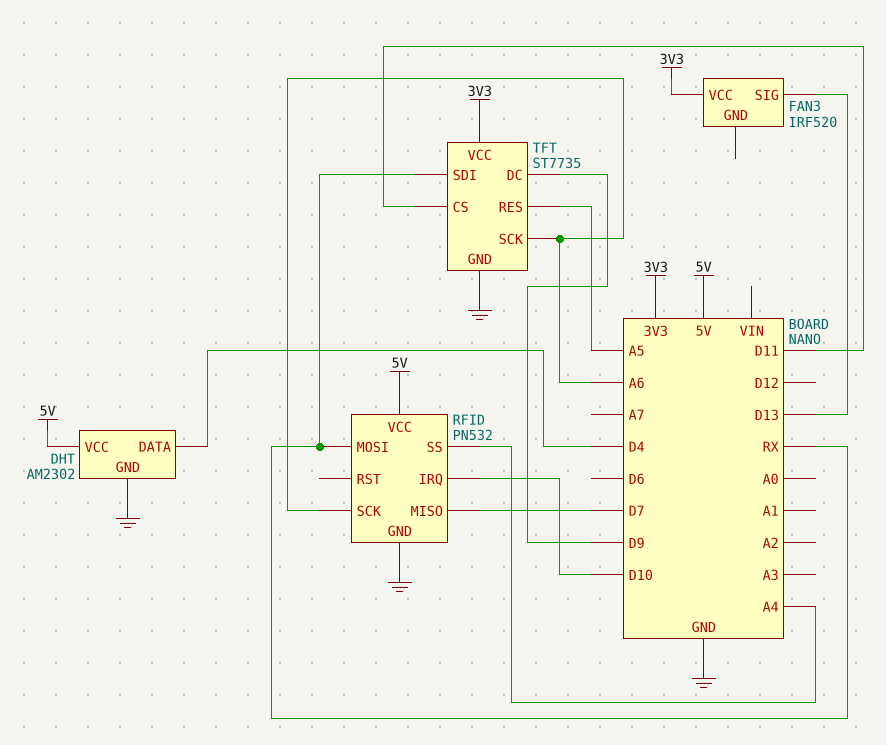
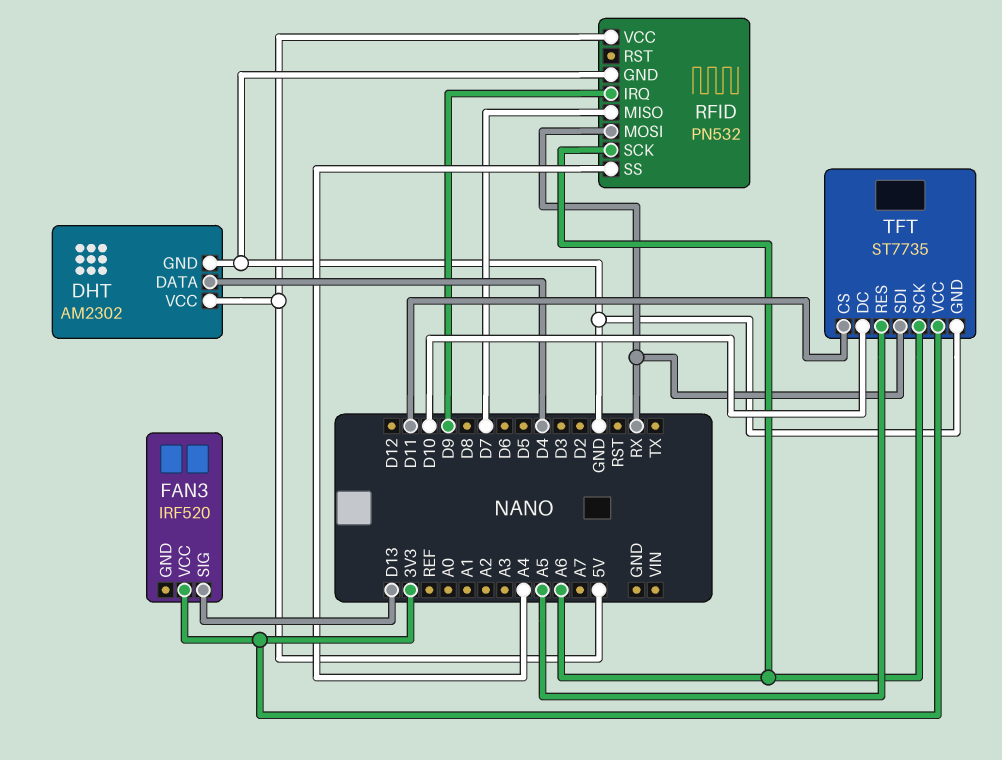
RFID pin IRQ: D10 -> D9
TFT pin DC: D9 -> D10

